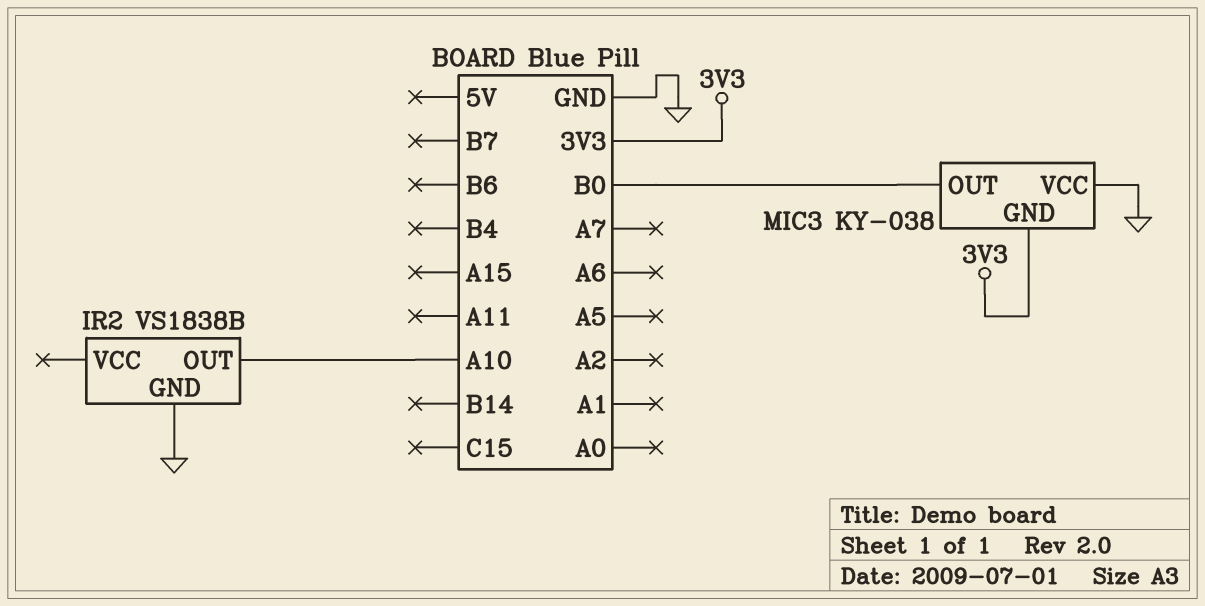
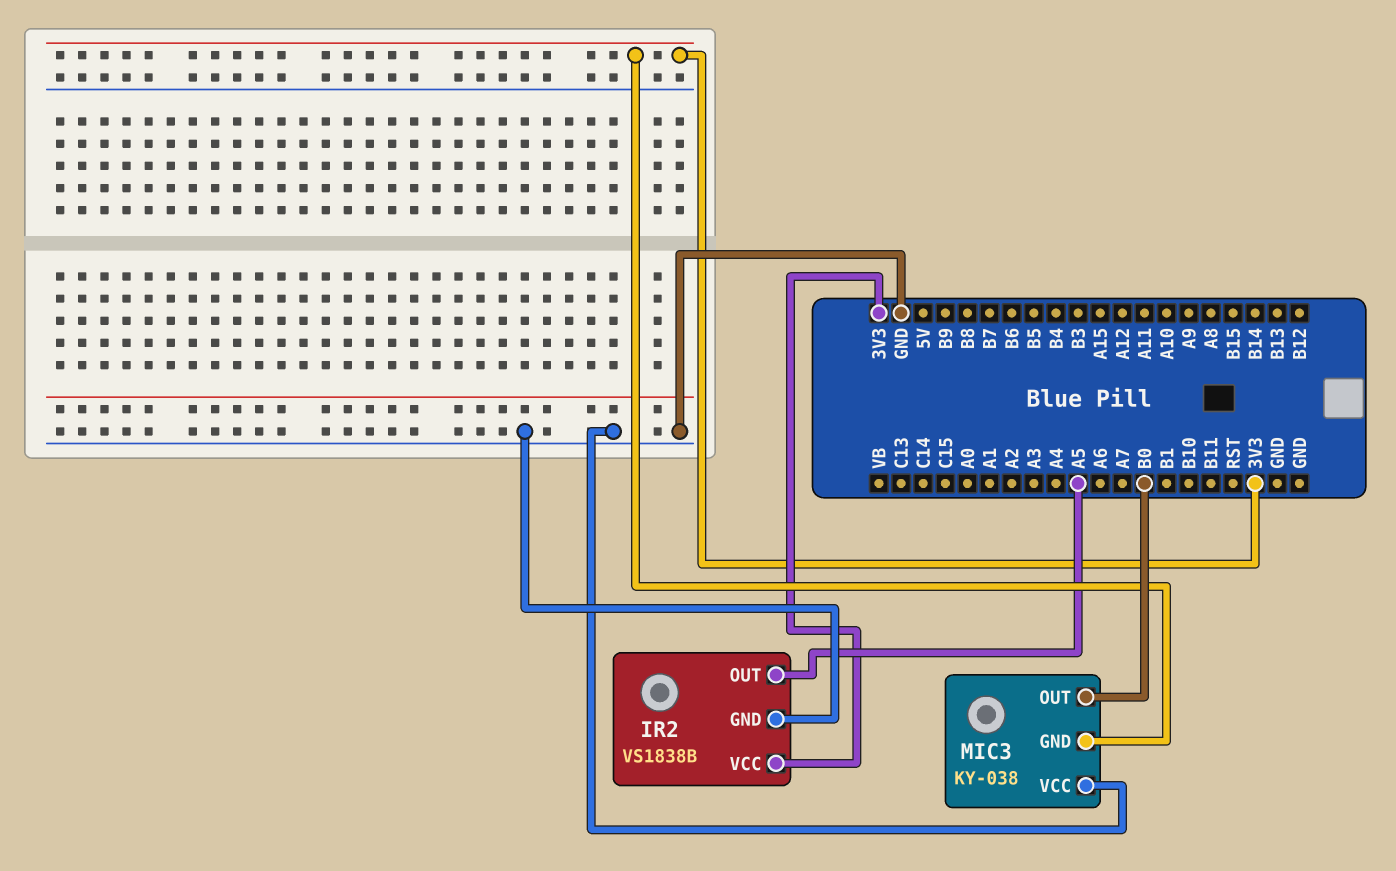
IR2 pin OUT: A10 -> A5
IR2 pin VCC: none -> 3V3

